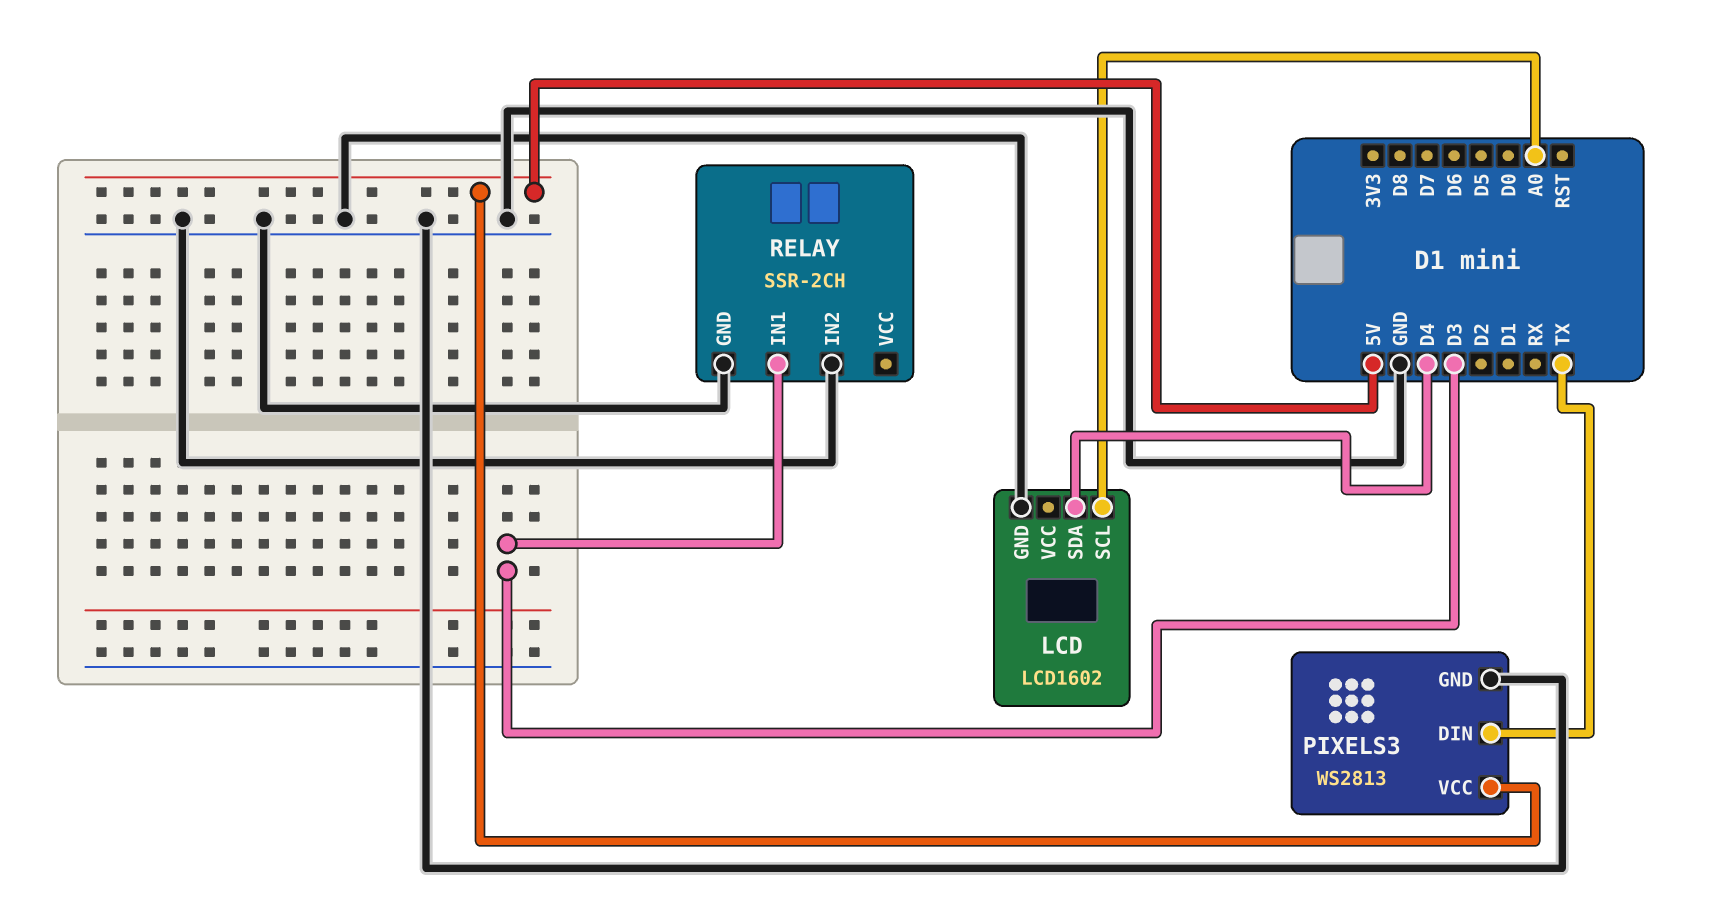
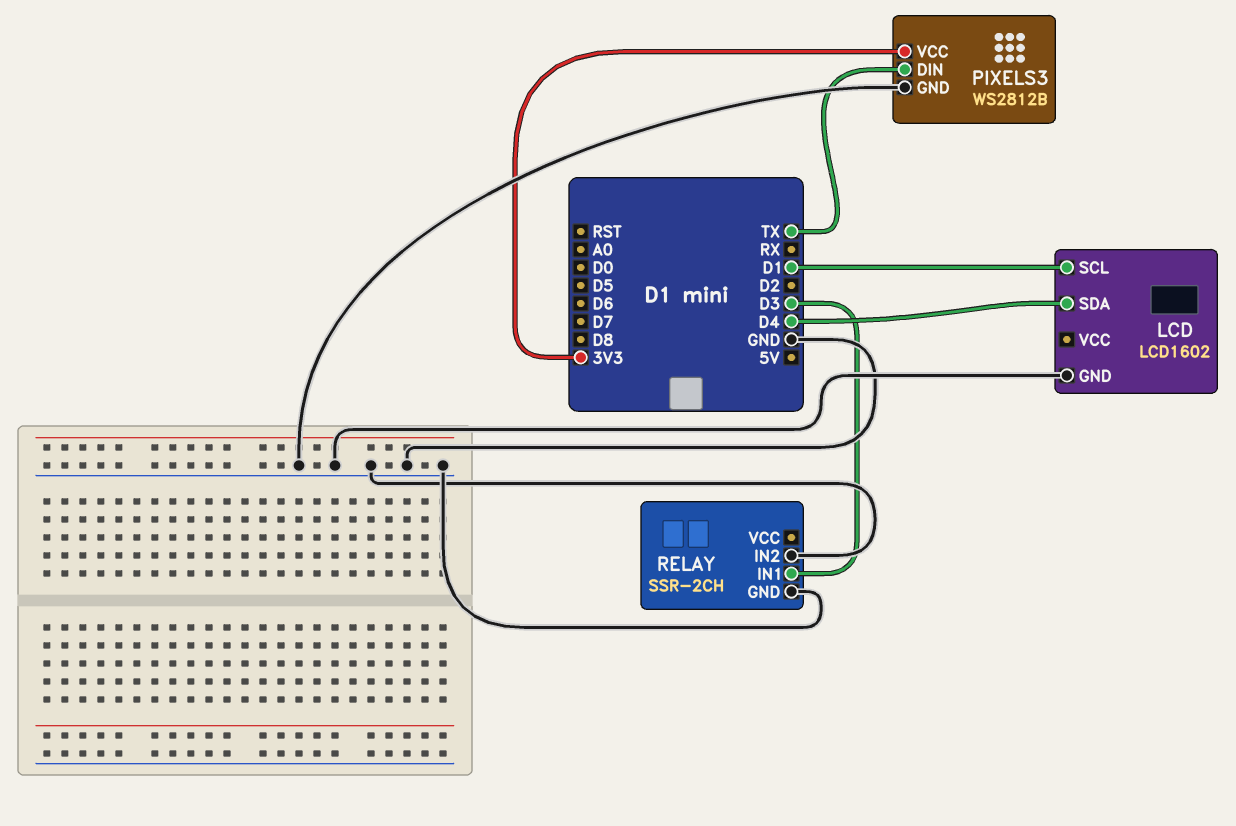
LCD pin SCL: A0 -> D1
PIXELS3: WS2813 -> WS2812B
PIXELS3 pin VCC: 5V -> 3V3

